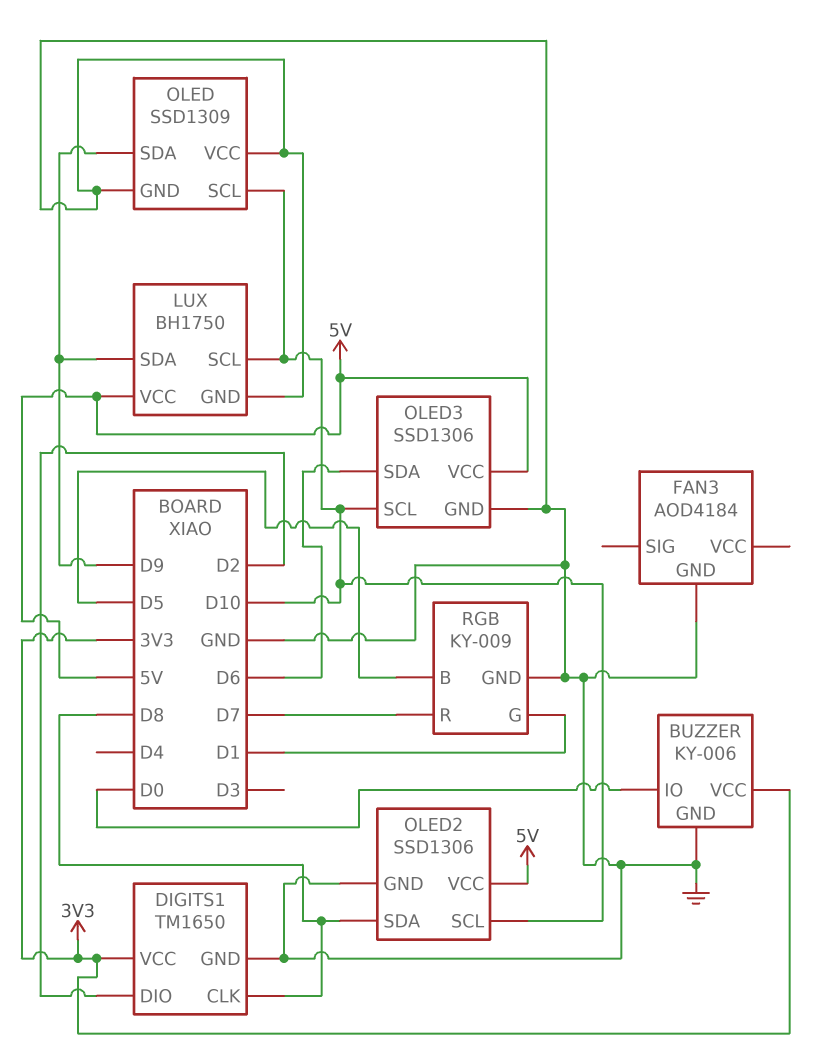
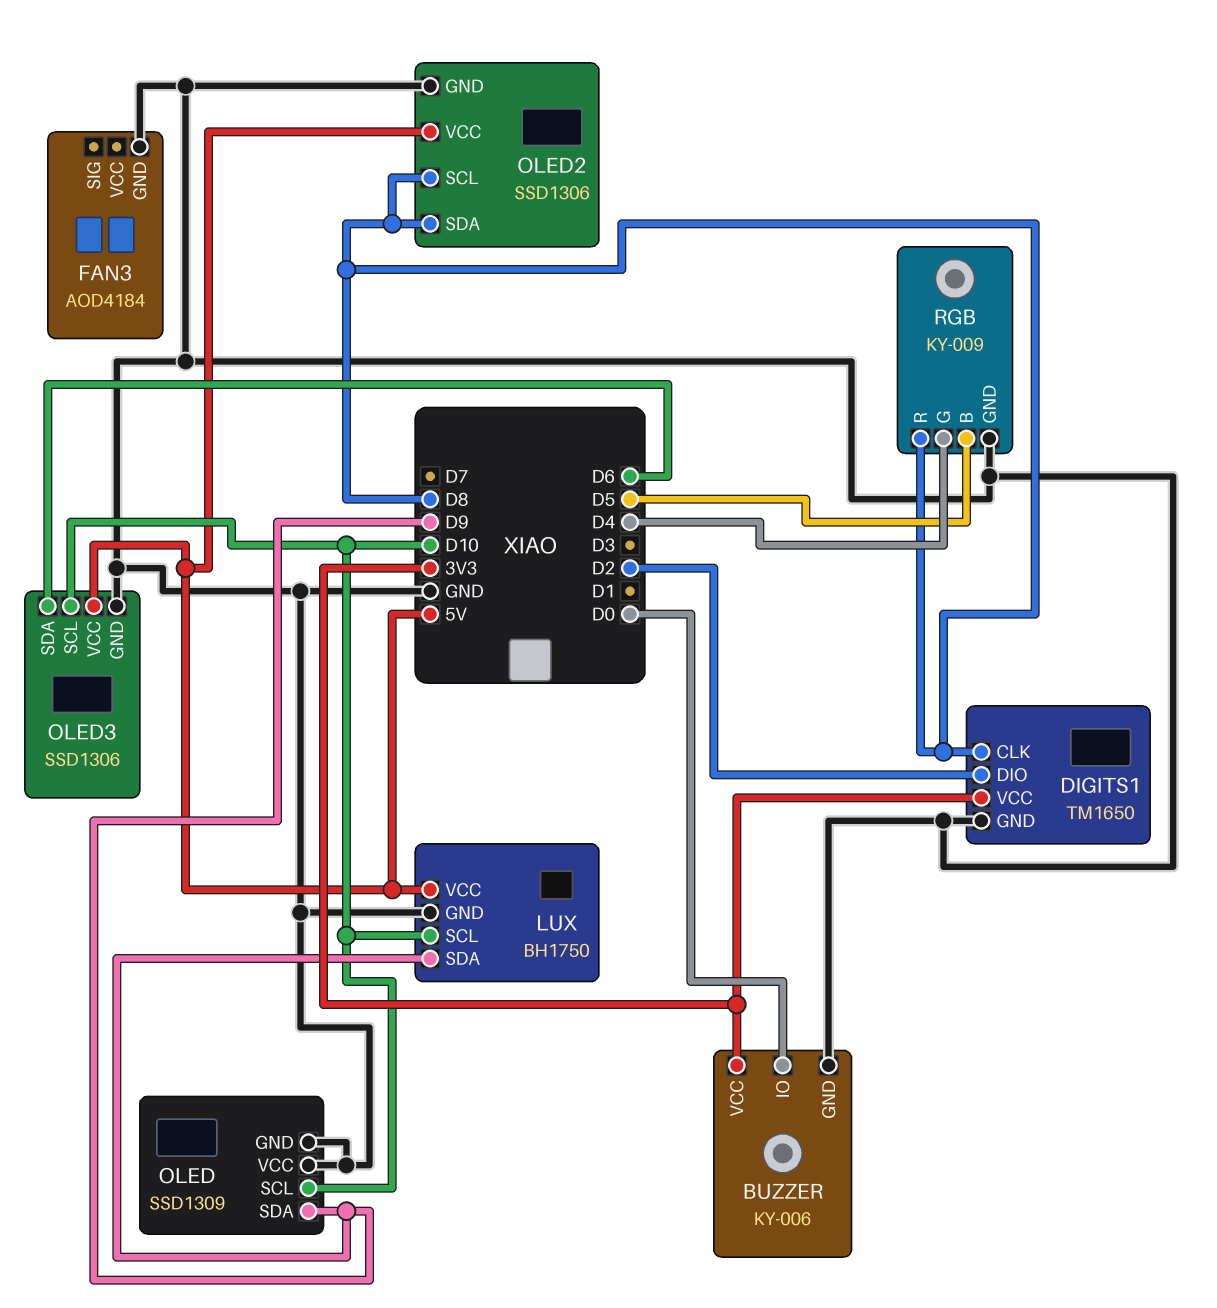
OLED2 pin SCL: D10 -> D8
RGB pin G: D1 -> D4
RGB pin R: D7 -> D8

